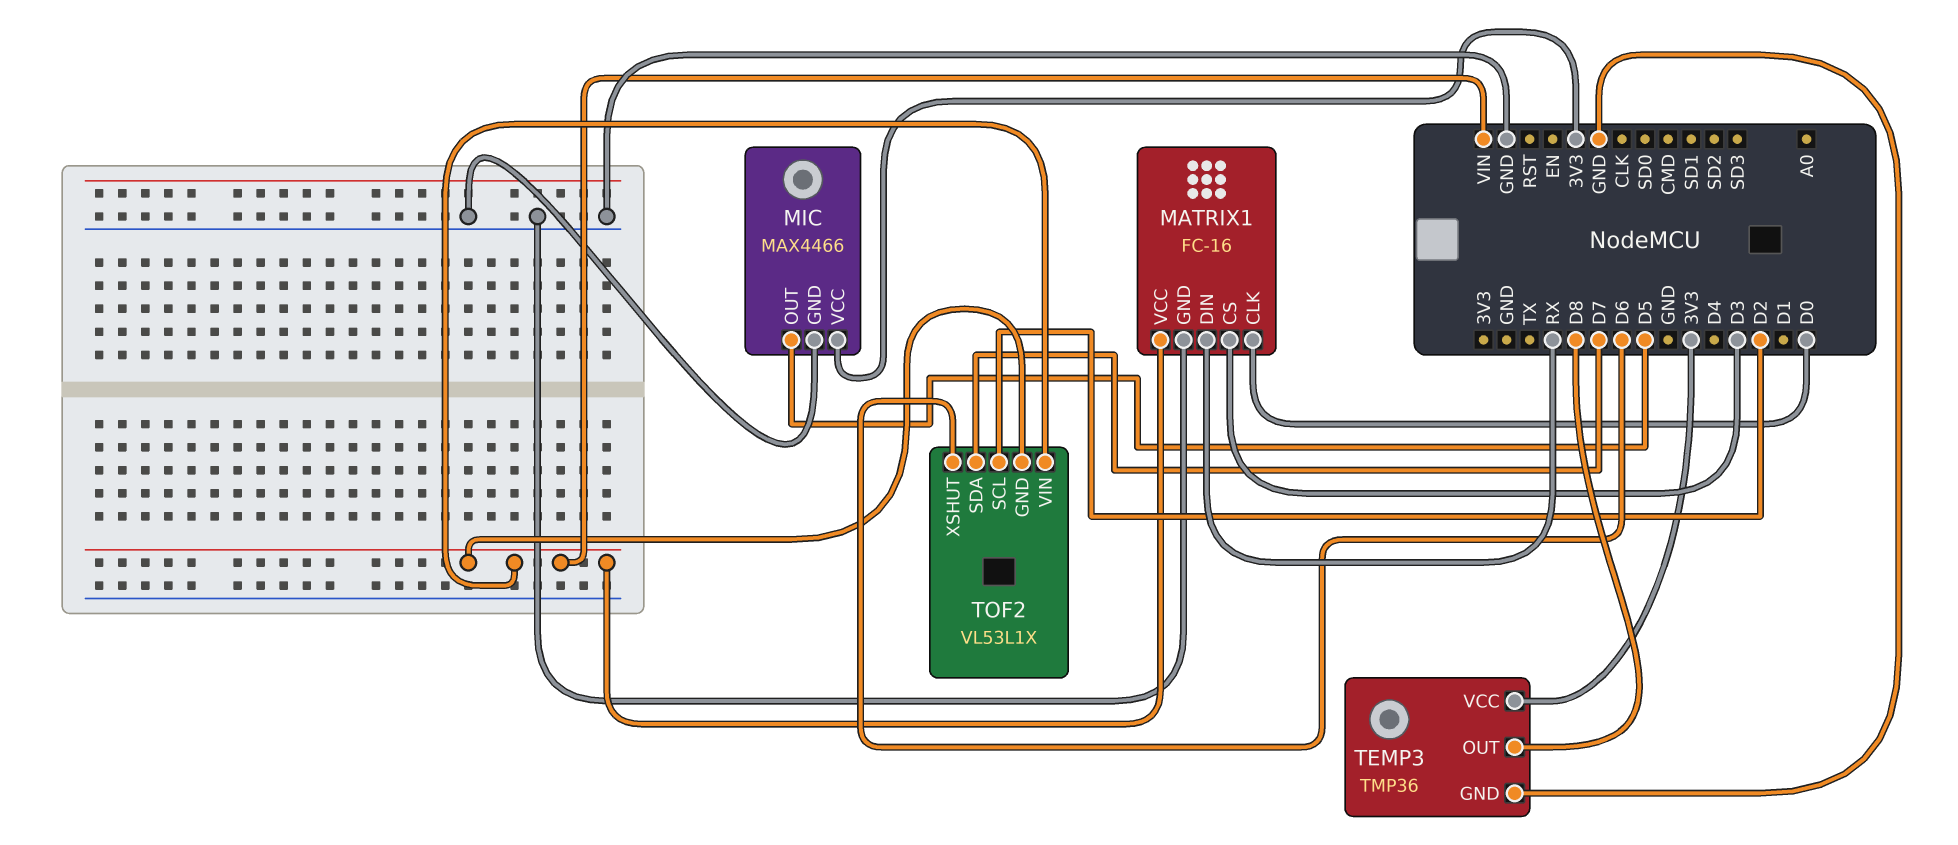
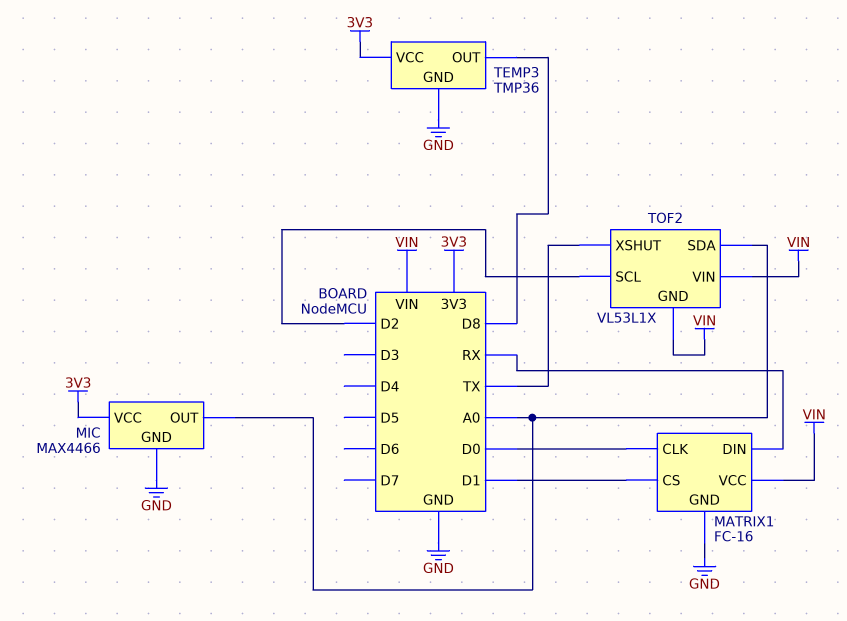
MATRIX1 pin CS: D3 -> D1
MIC pin OUT: D5 -> A0
TOF2 pin SDA: D7 -> A0
TOF2 pin XSHUT: D6 -> TX

